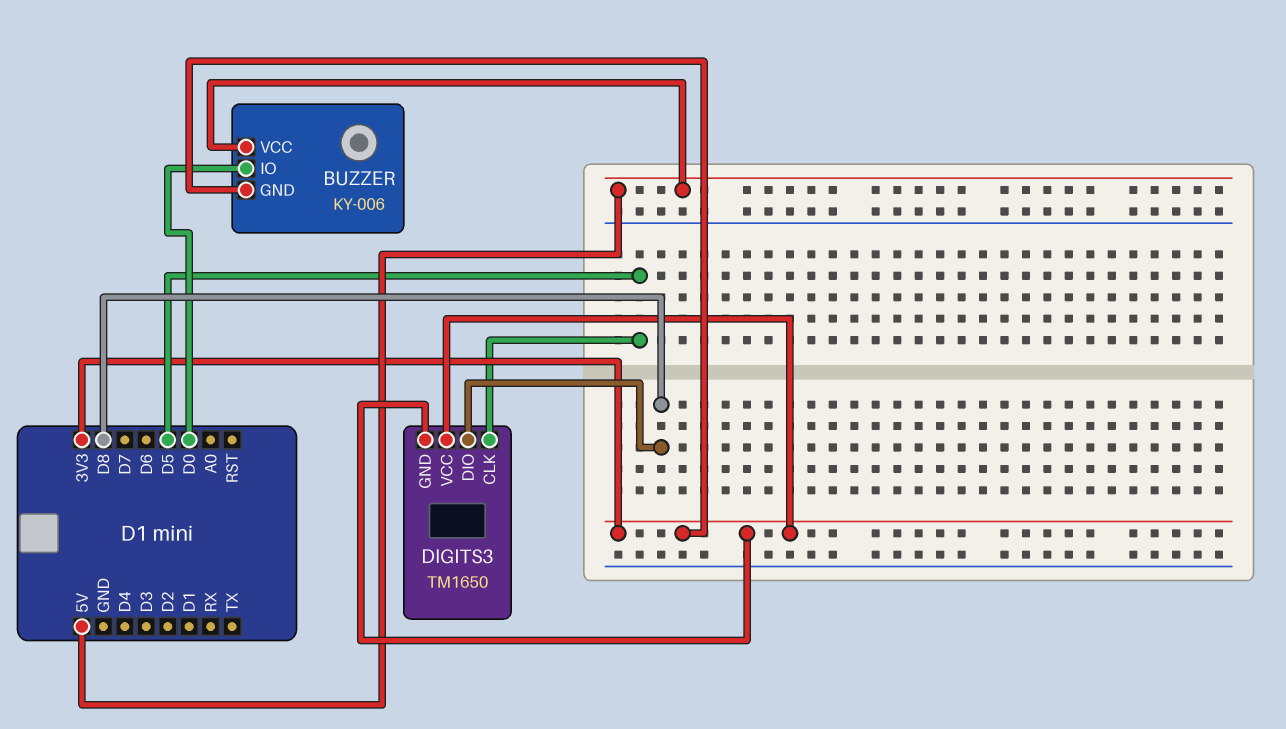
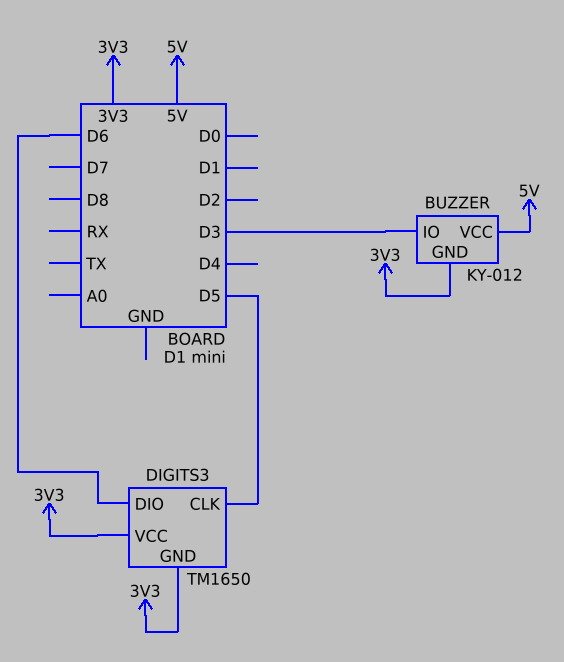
BUZZER: KY-006 -> KY-012
BUZZER pin IO: D0 -> D3
DIGITS3 pin DIO: D8 -> D6

